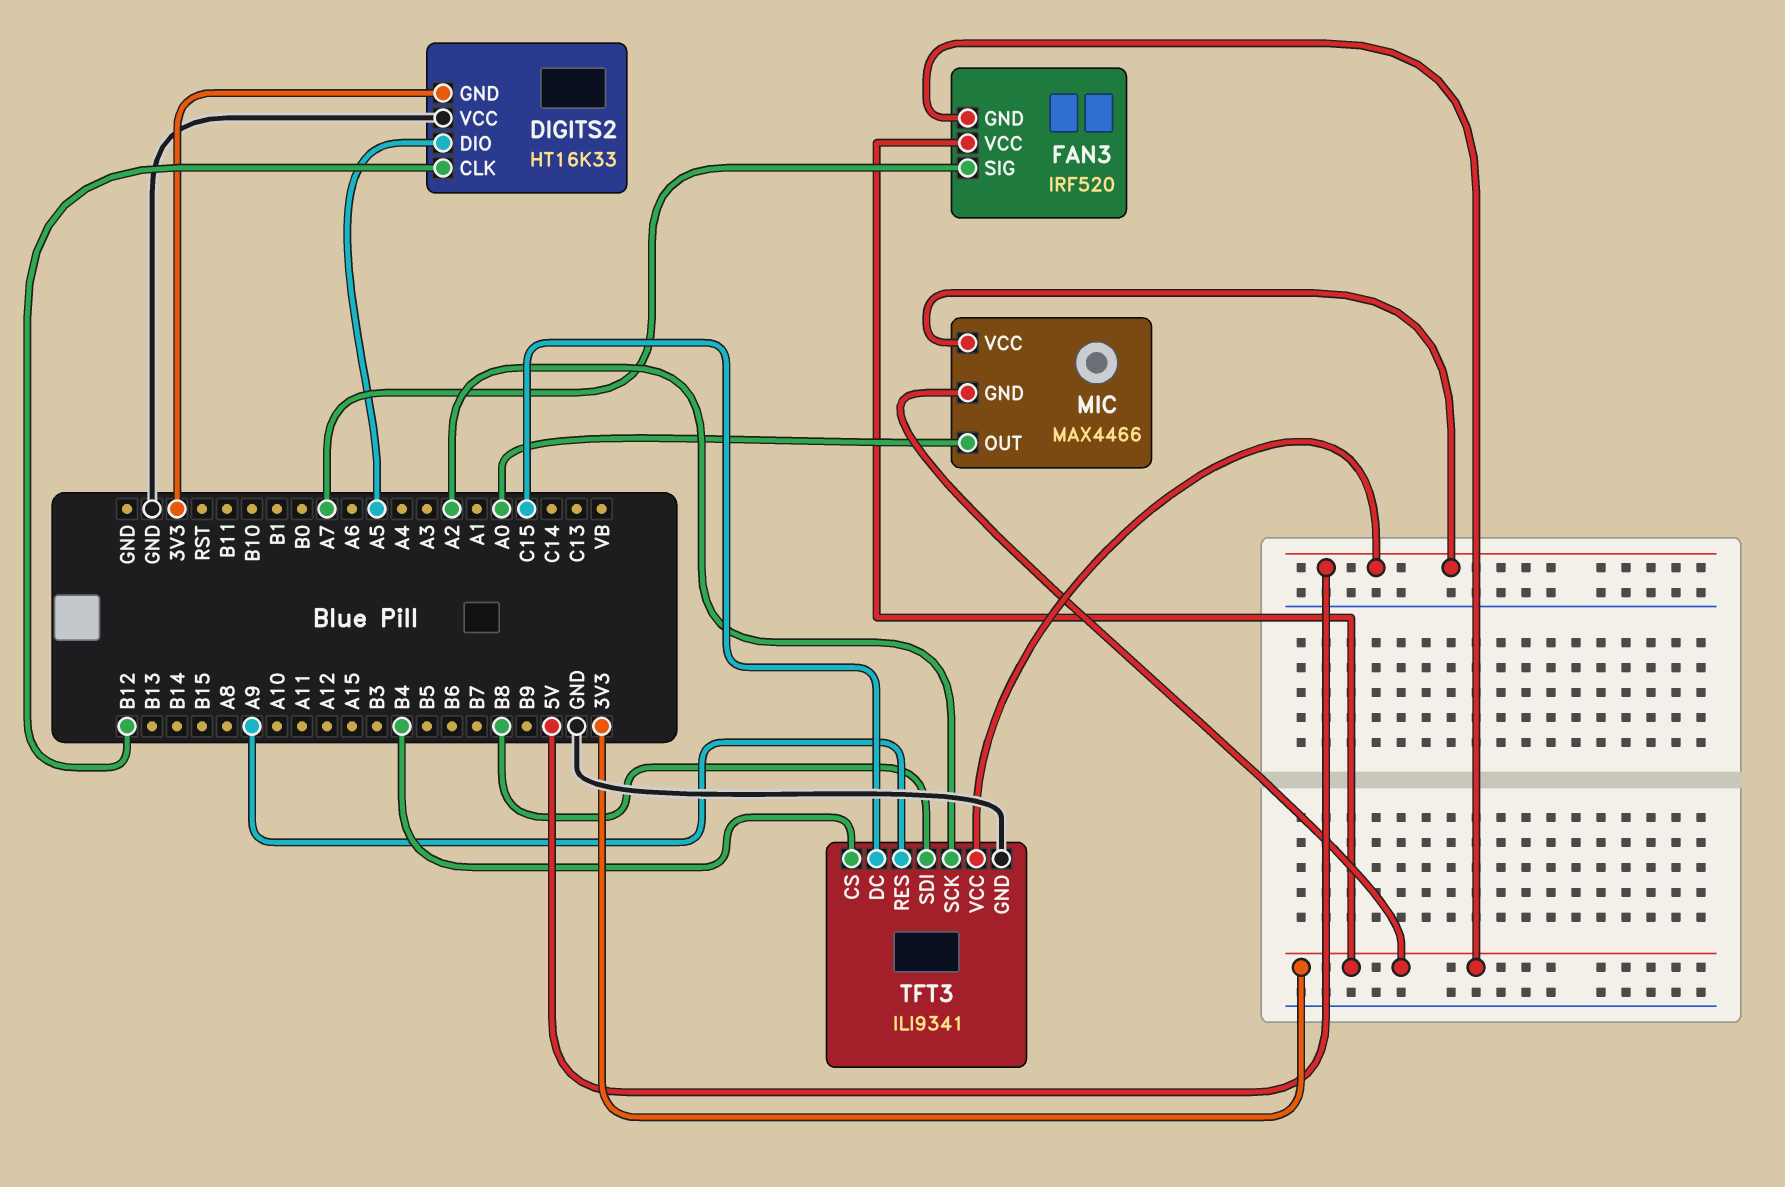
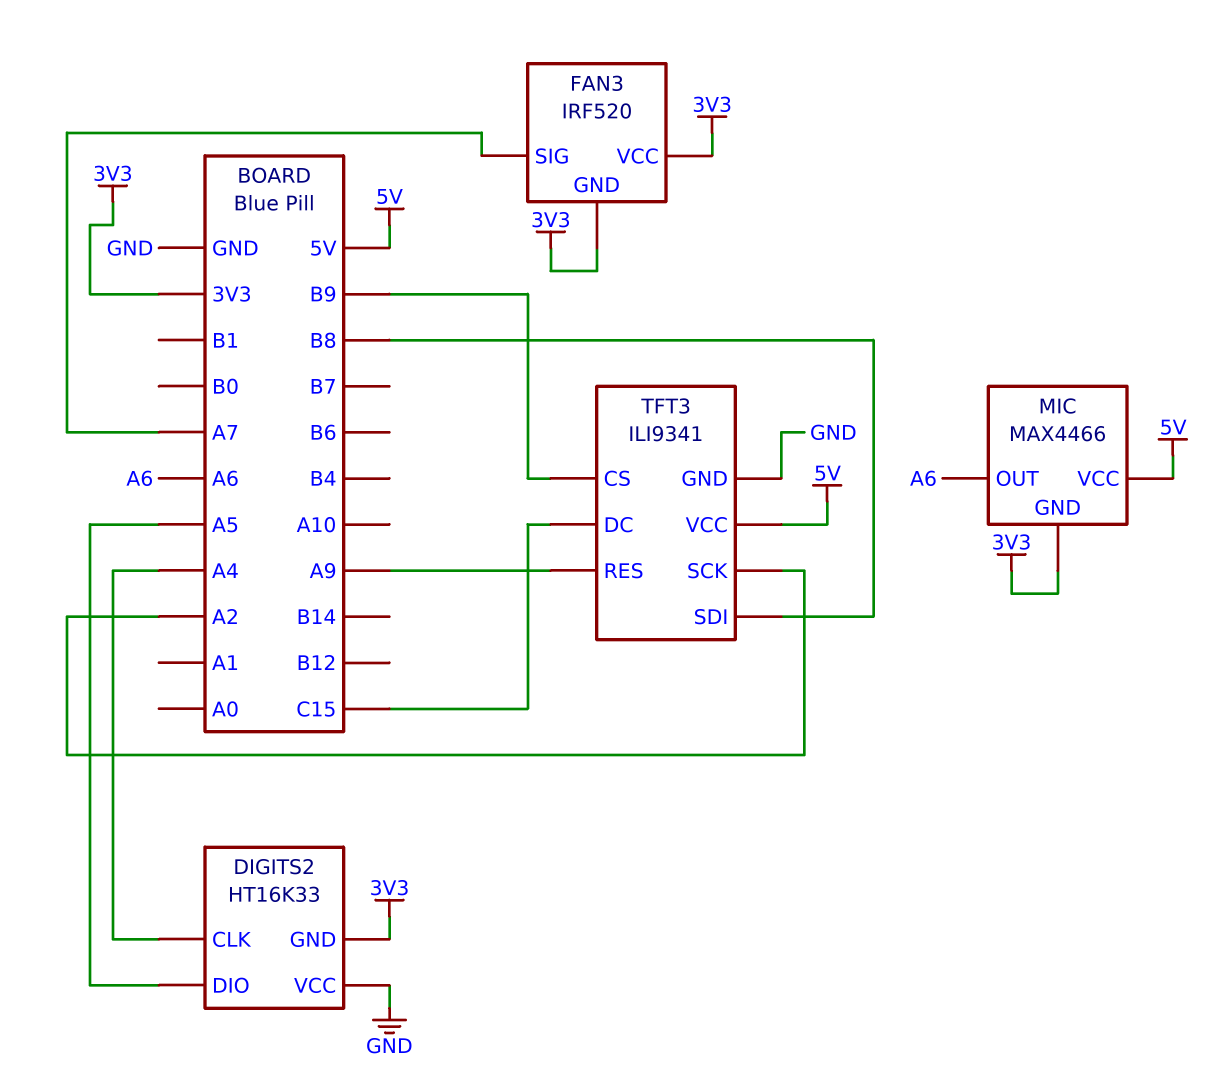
DIGITS2 pin CLK: B12 -> A4
MIC pin OUT: A0 -> A6
TFT3 pin CS: B4 -> B9

